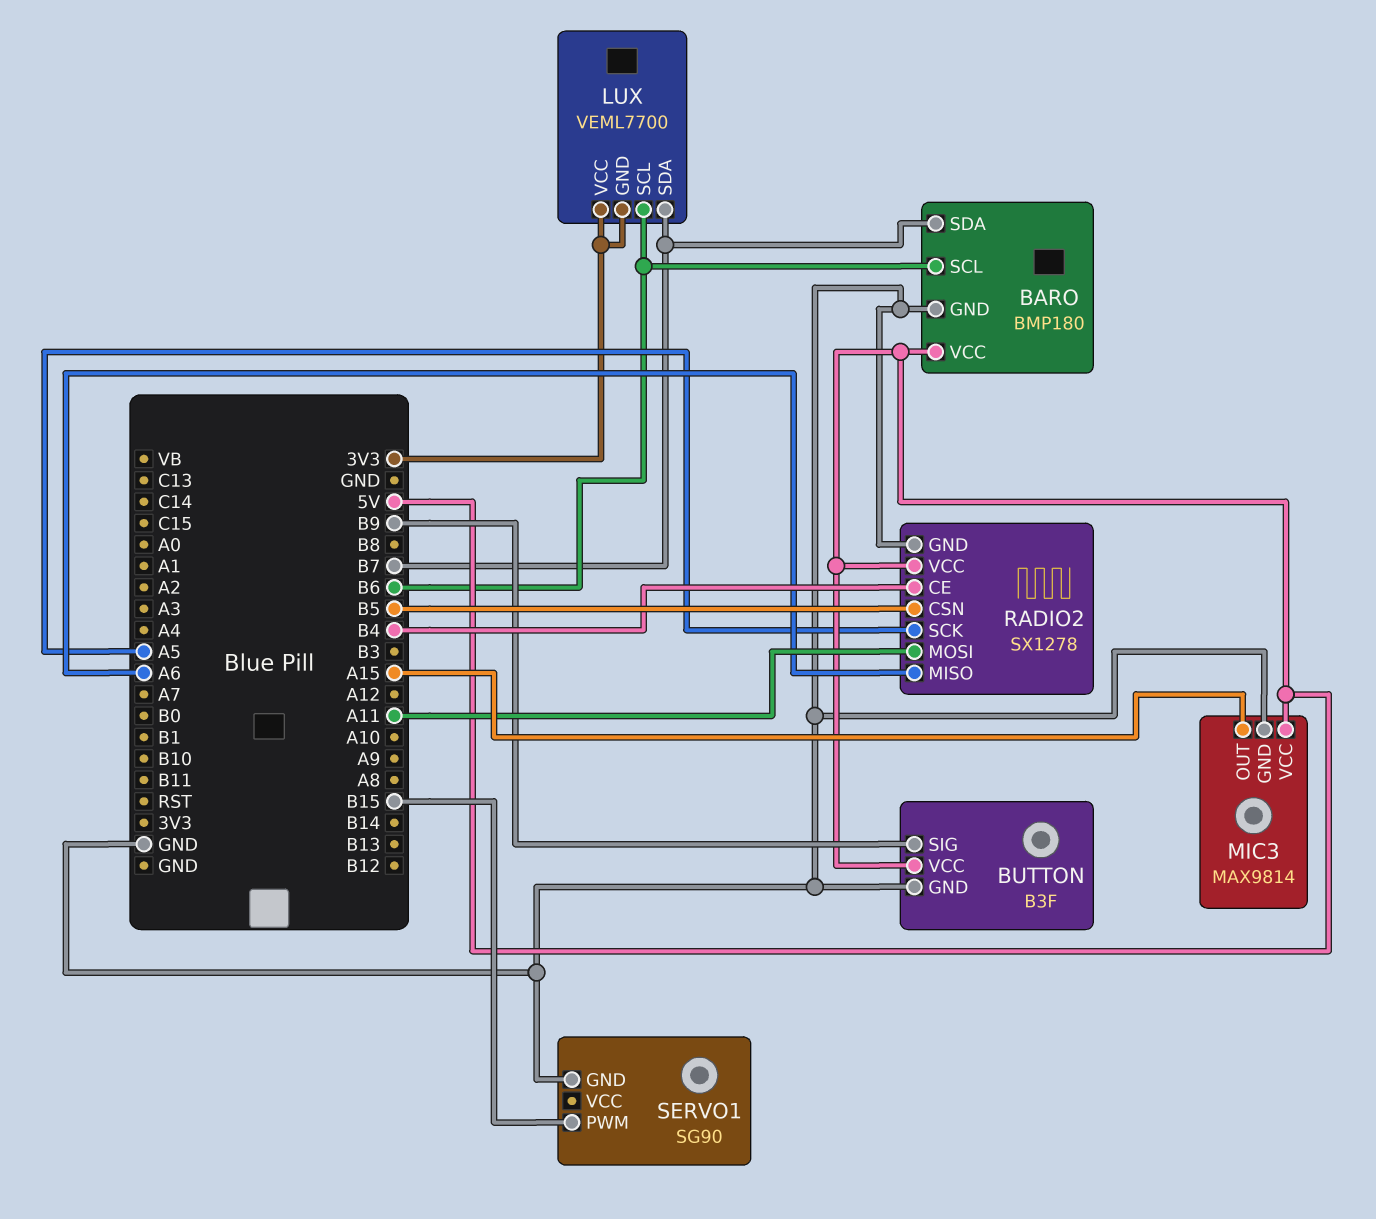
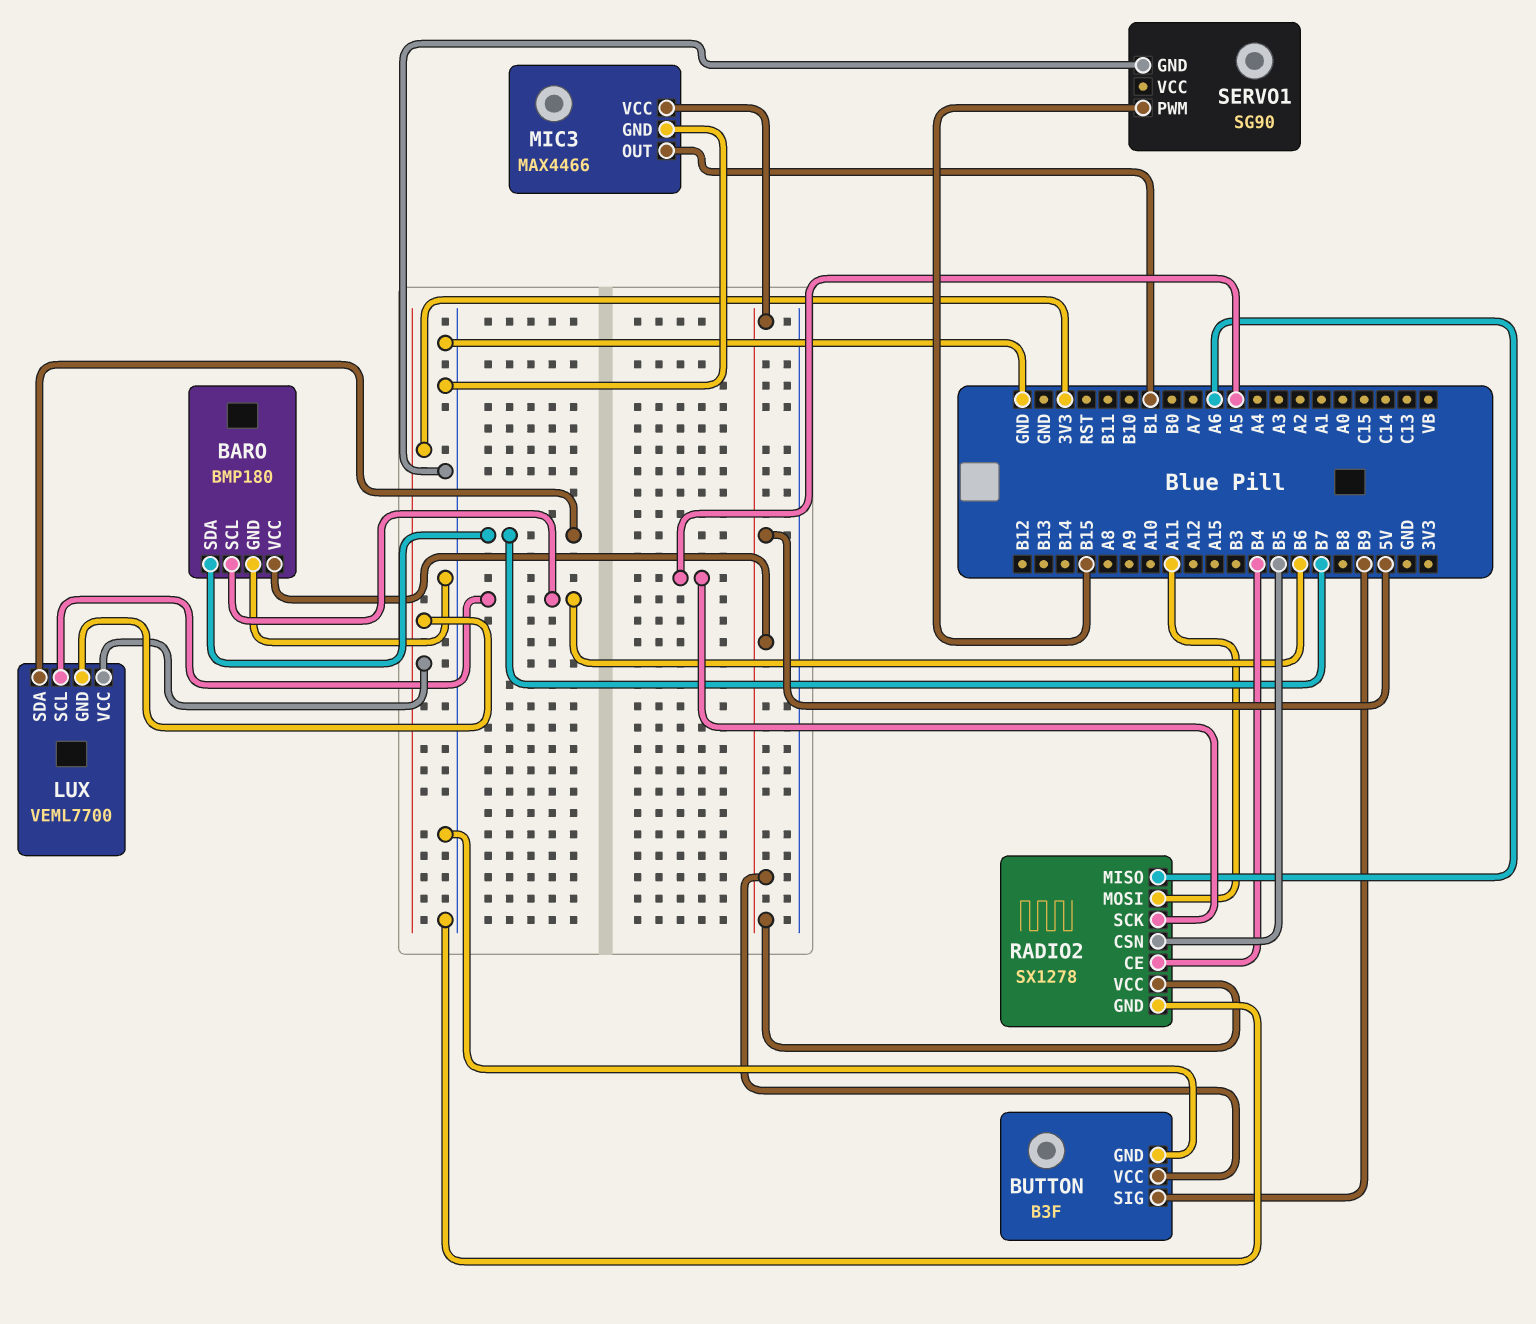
MIC3: MAX9814 -> MAX4466
MIC3 pin OUT: A15 -> B1

